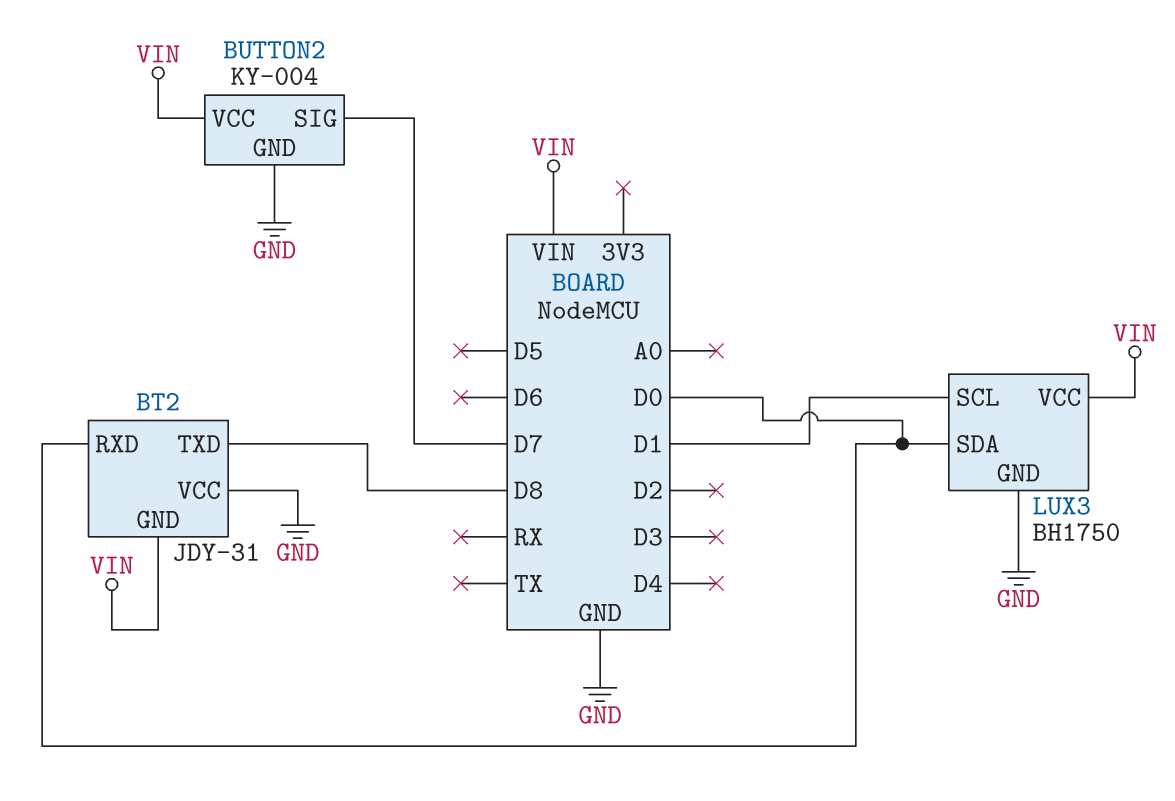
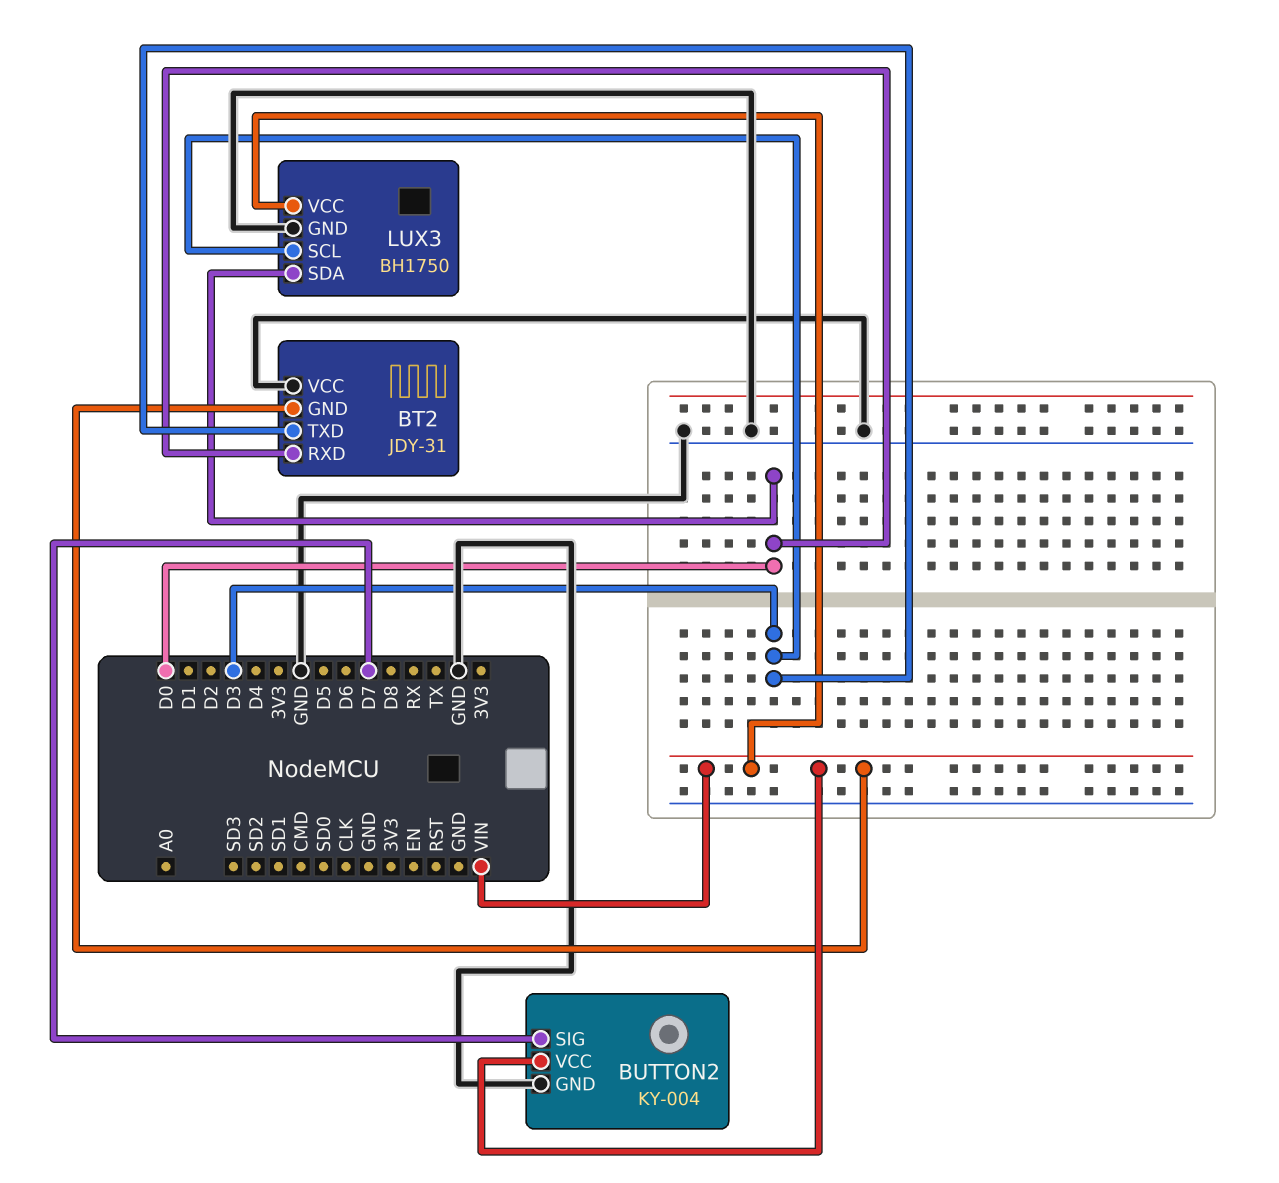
BT2 pin TXD: D8 -> D3
LUX3 pin SCL: D1 -> D3

